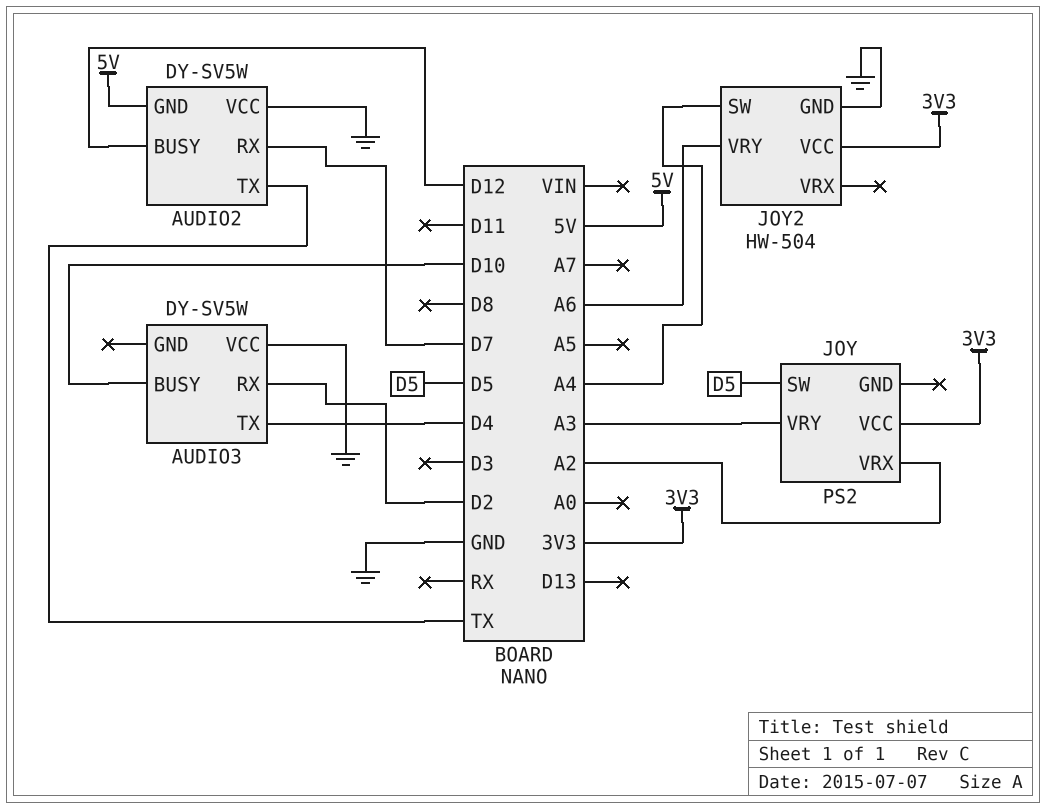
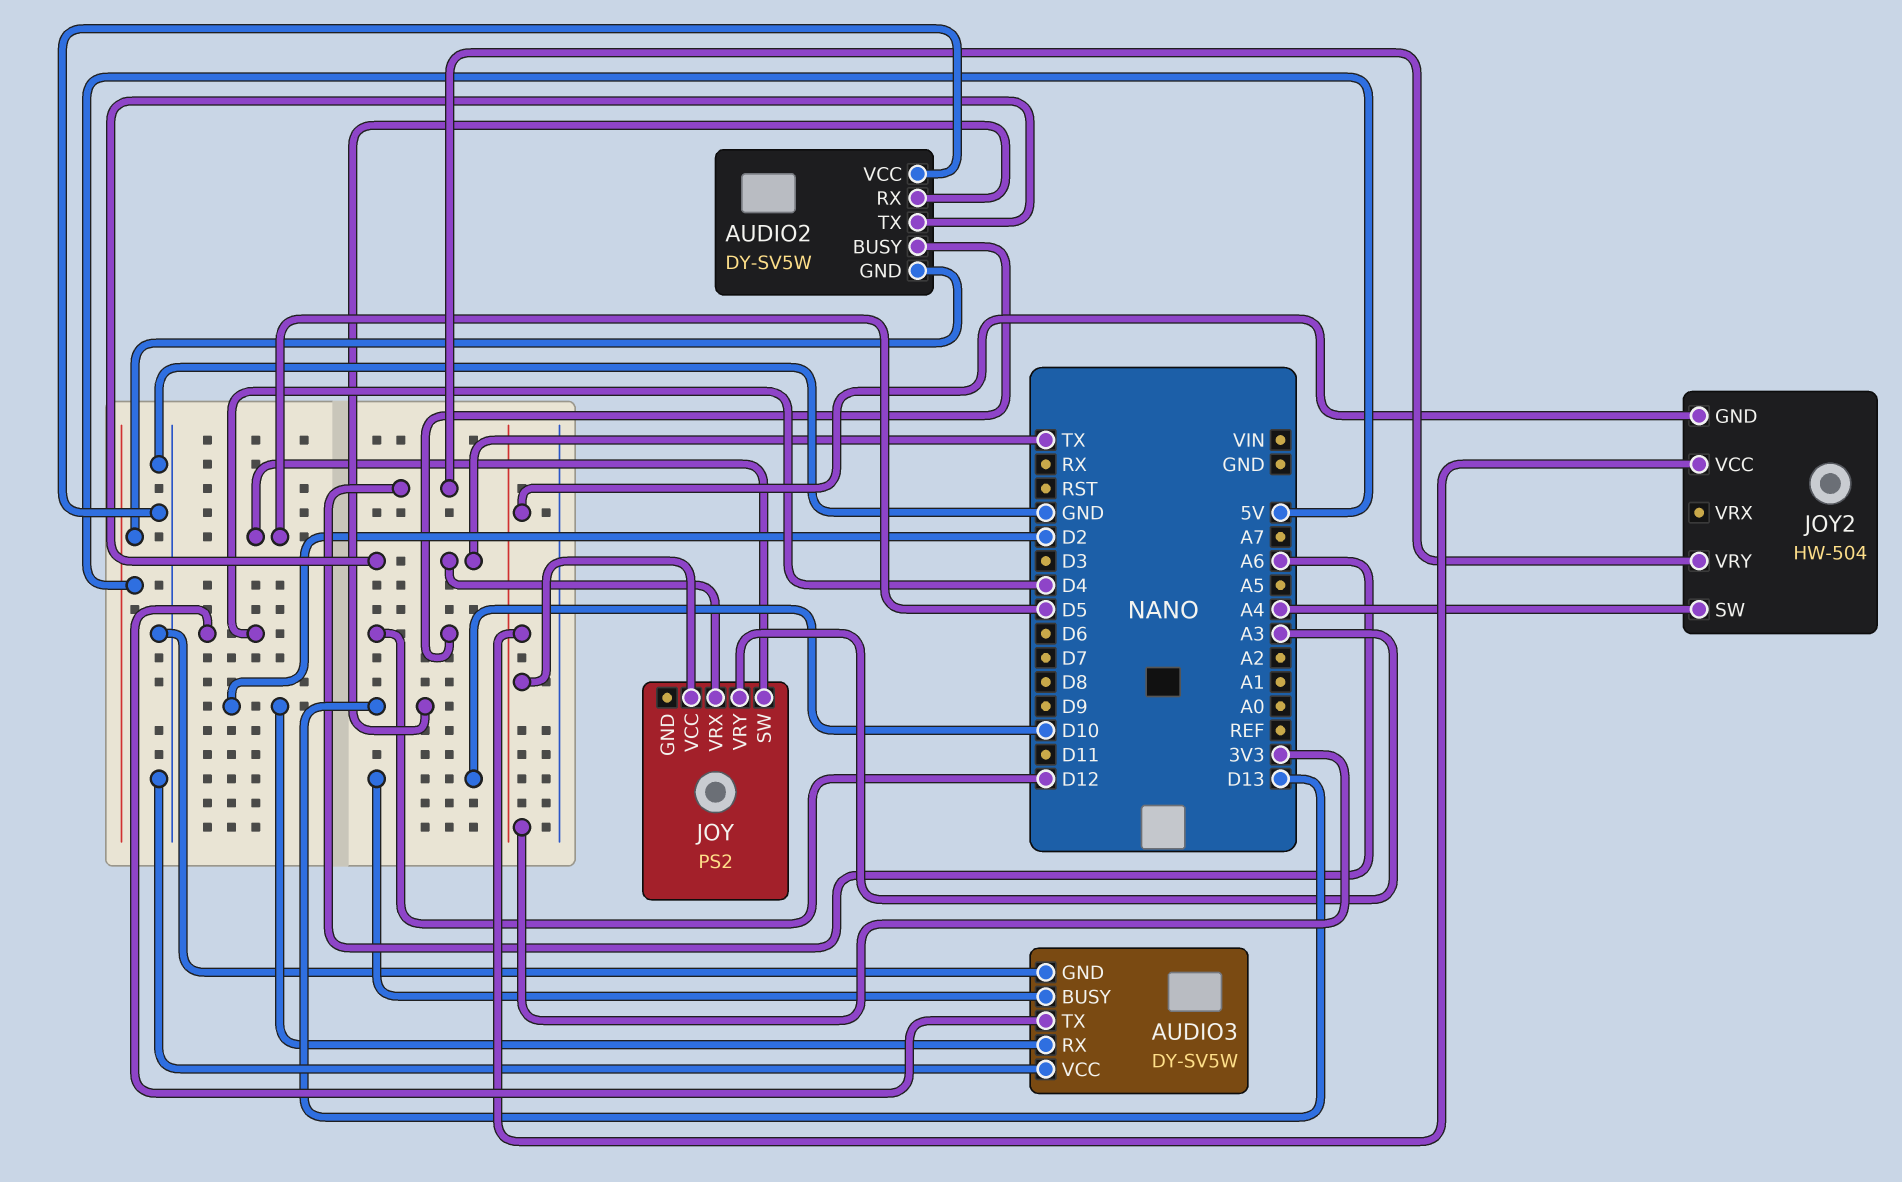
AUDIO2 pin RX: D7 -> D13
AUDIO3 pin GND: none -> GND
JOY pin VRX: A2 -> TX
JOY2 pin GND: GND -> 3V3

